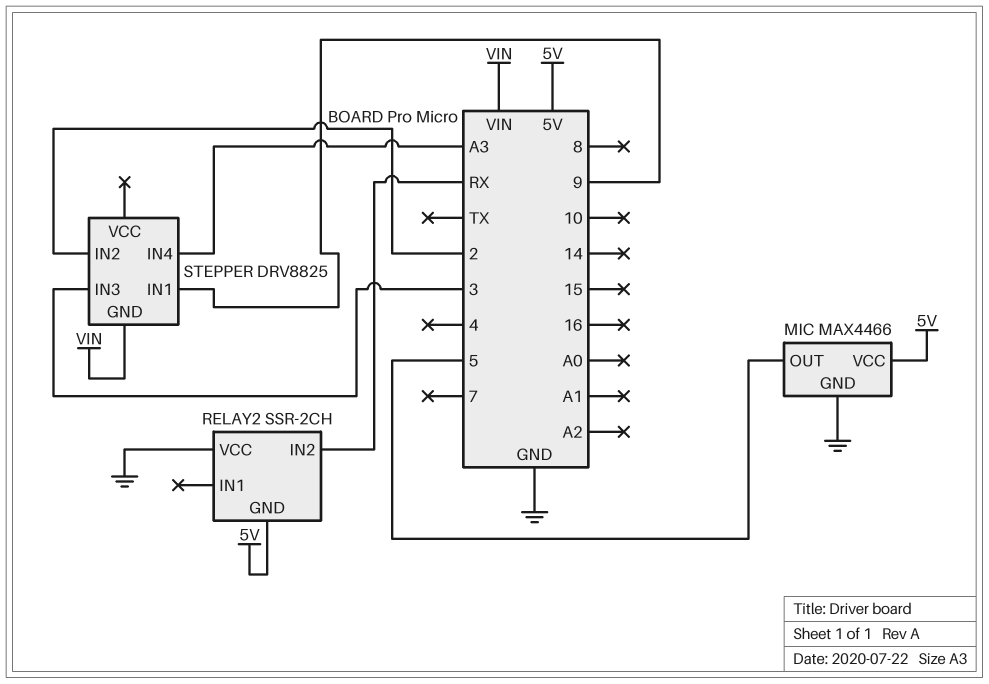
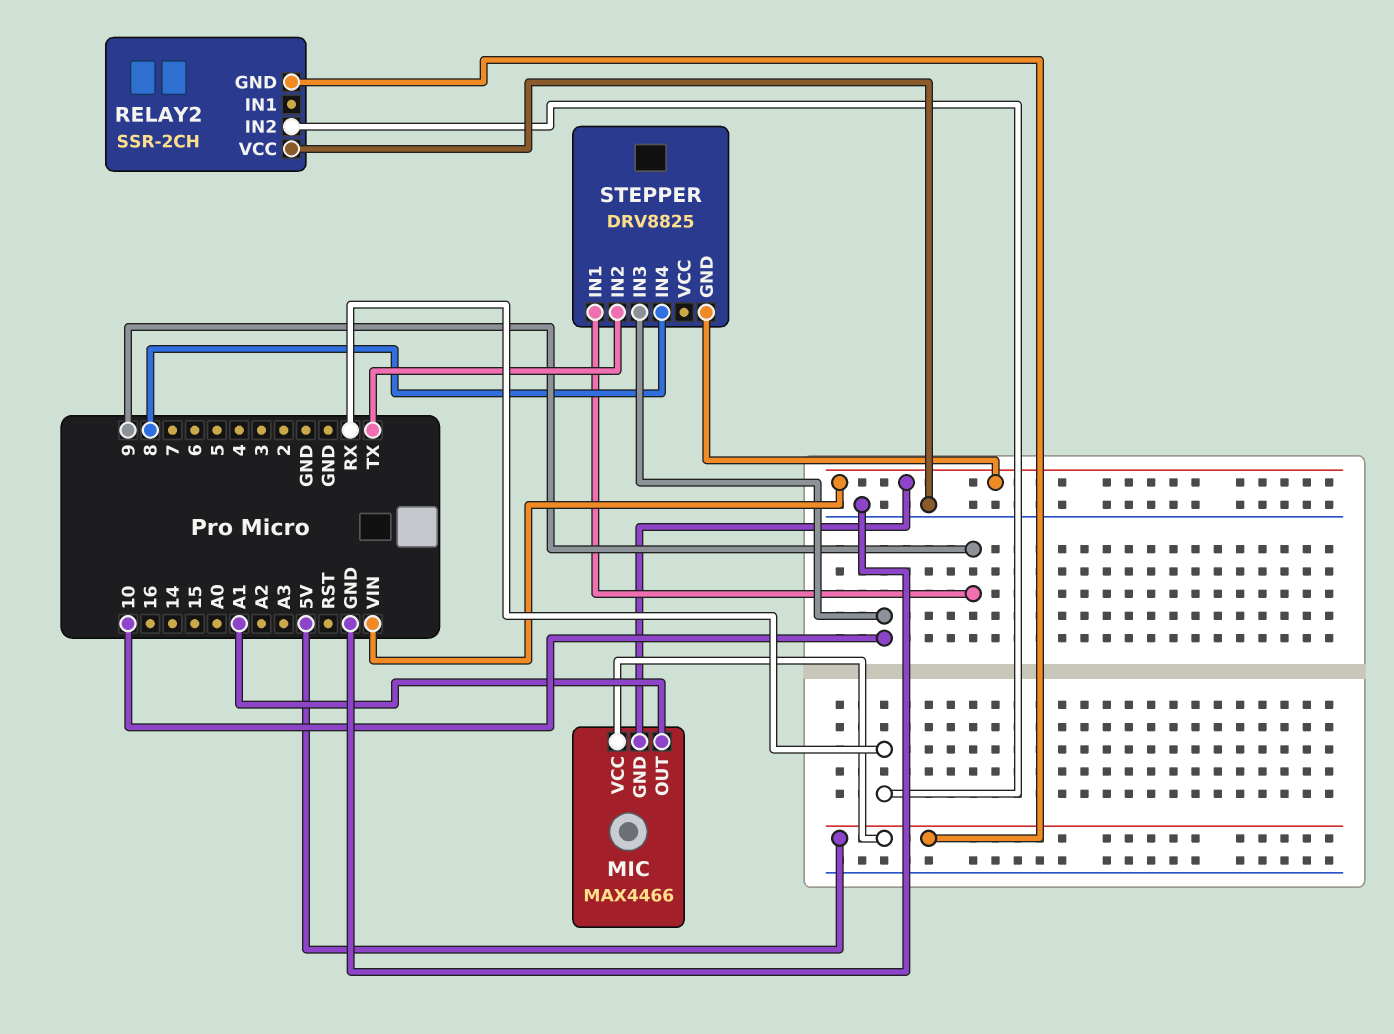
MIC pin GND: GND -> VIN
MIC pin OUT: 5 -> A1
STEPPER pin IN2: 2 -> TX
STEPPER pin IN3: 3 -> 10
STEPPER pin IN4: A3 -> 8

